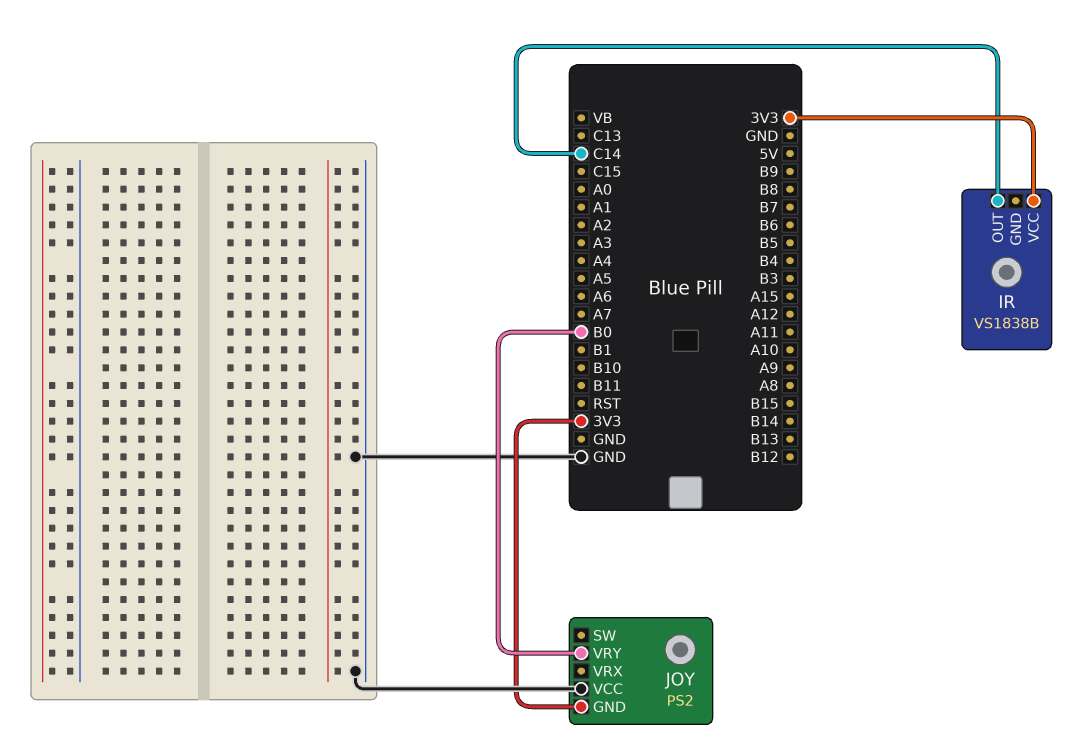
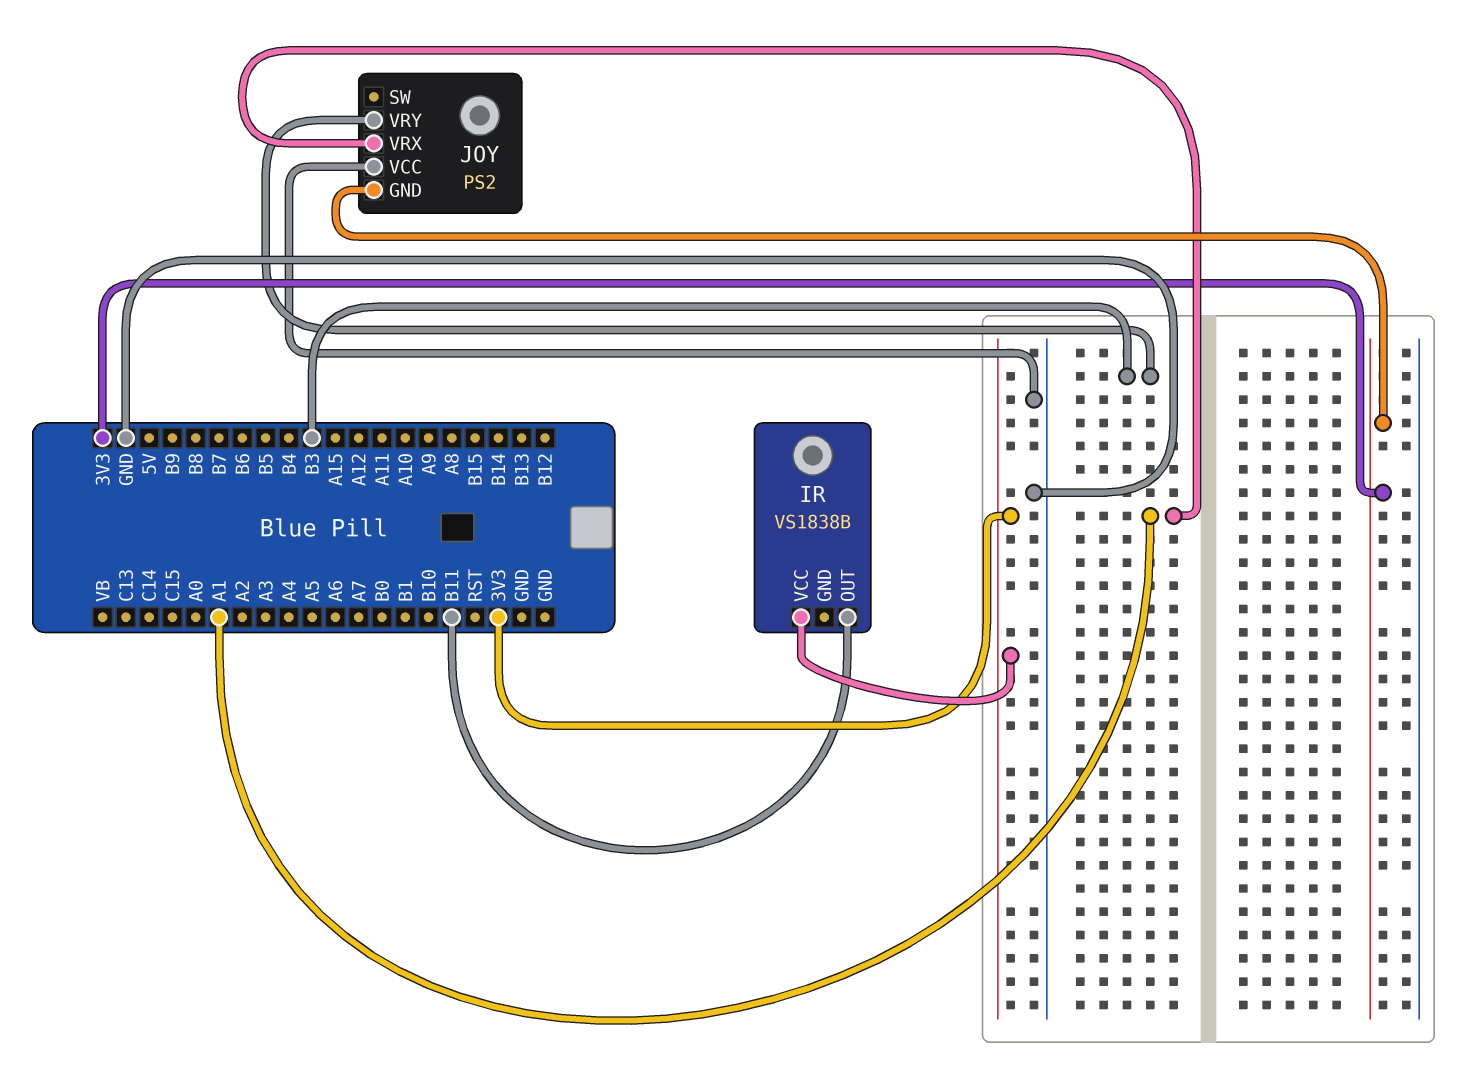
IR pin OUT: C14 -> B11
JOY pin VRX: none -> A1
JOY pin VRY: B0 -> B3

